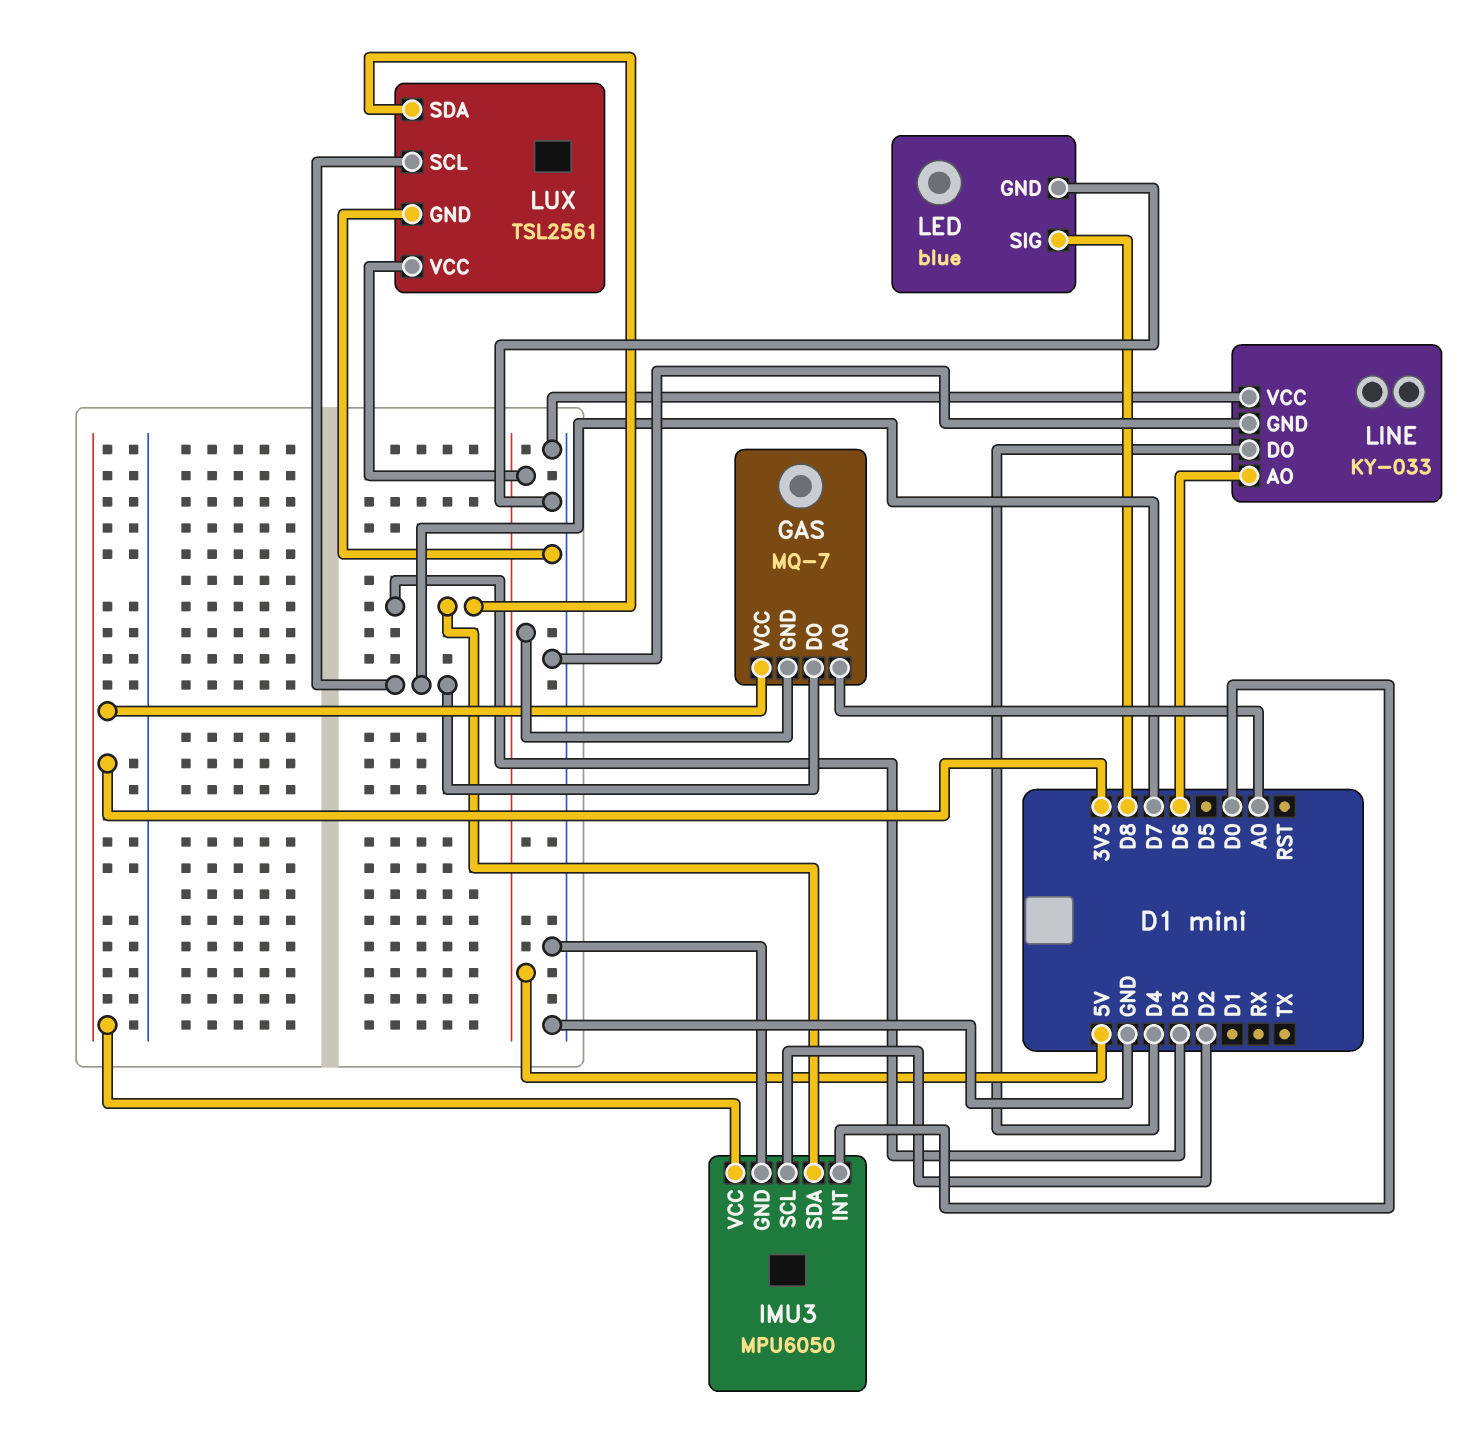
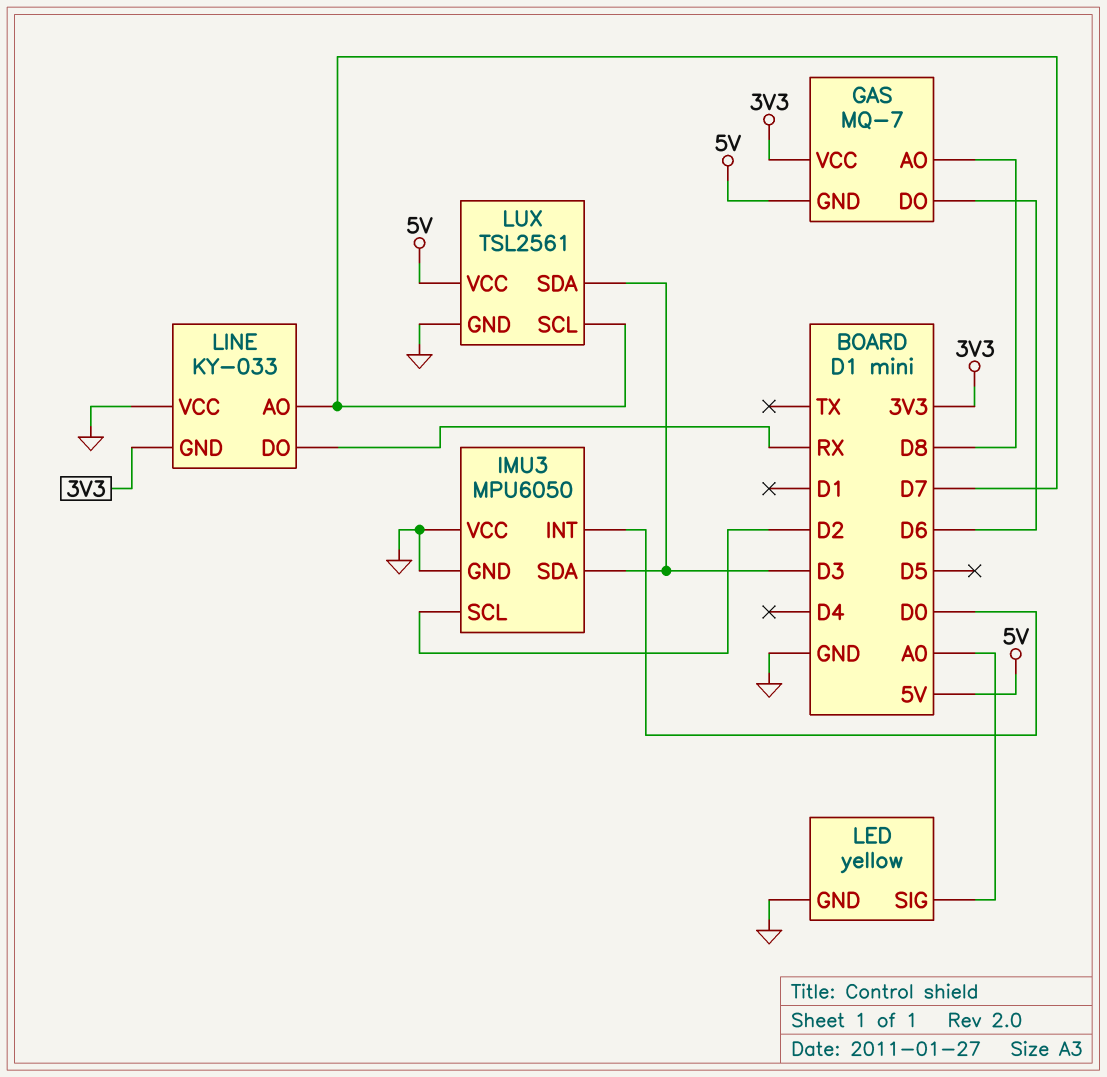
GAS pin AO: A0 -> D8
GAS pin DO: D7 -> D6
IMU3 pin VCC: 3V3 -> GND
LED: blue -> yellow
LED pin SIG: D8 -> A0
LINE pin AO: D6 -> D7
LINE pin DO: D4 -> RX
LINE pin GND: GND -> 3V3

